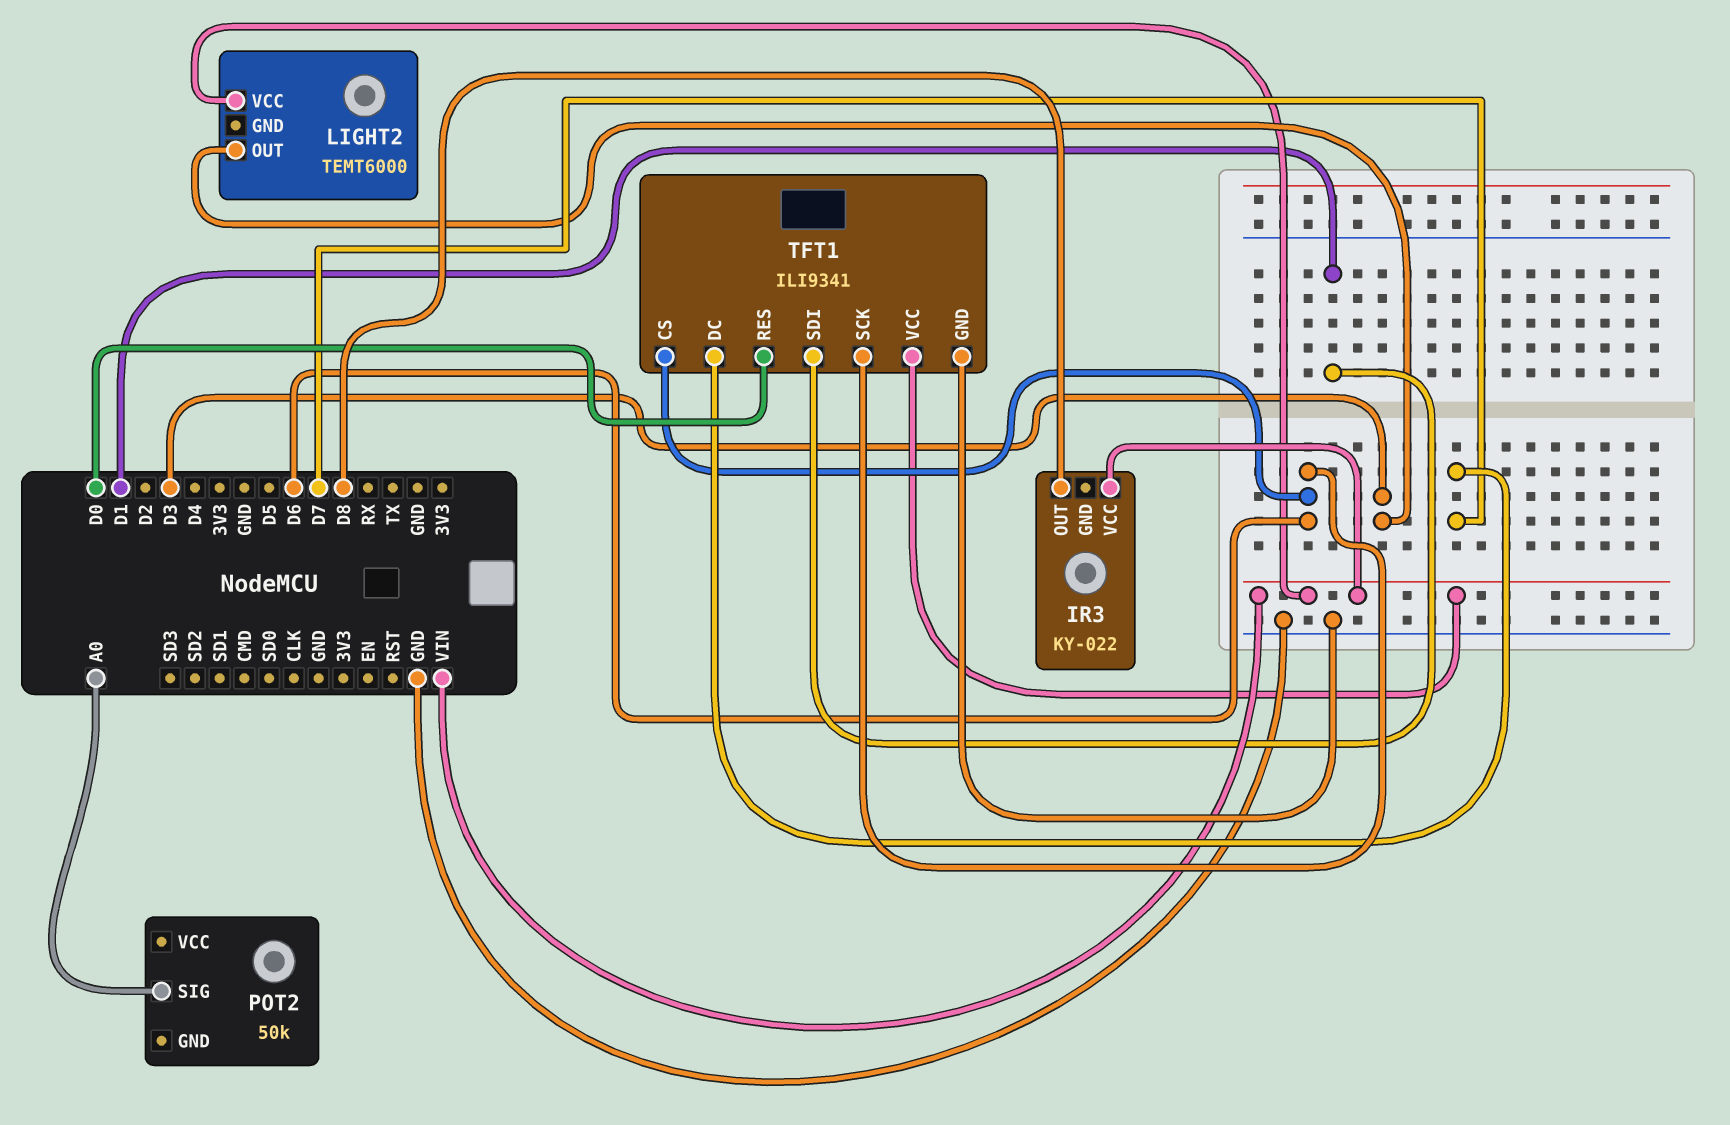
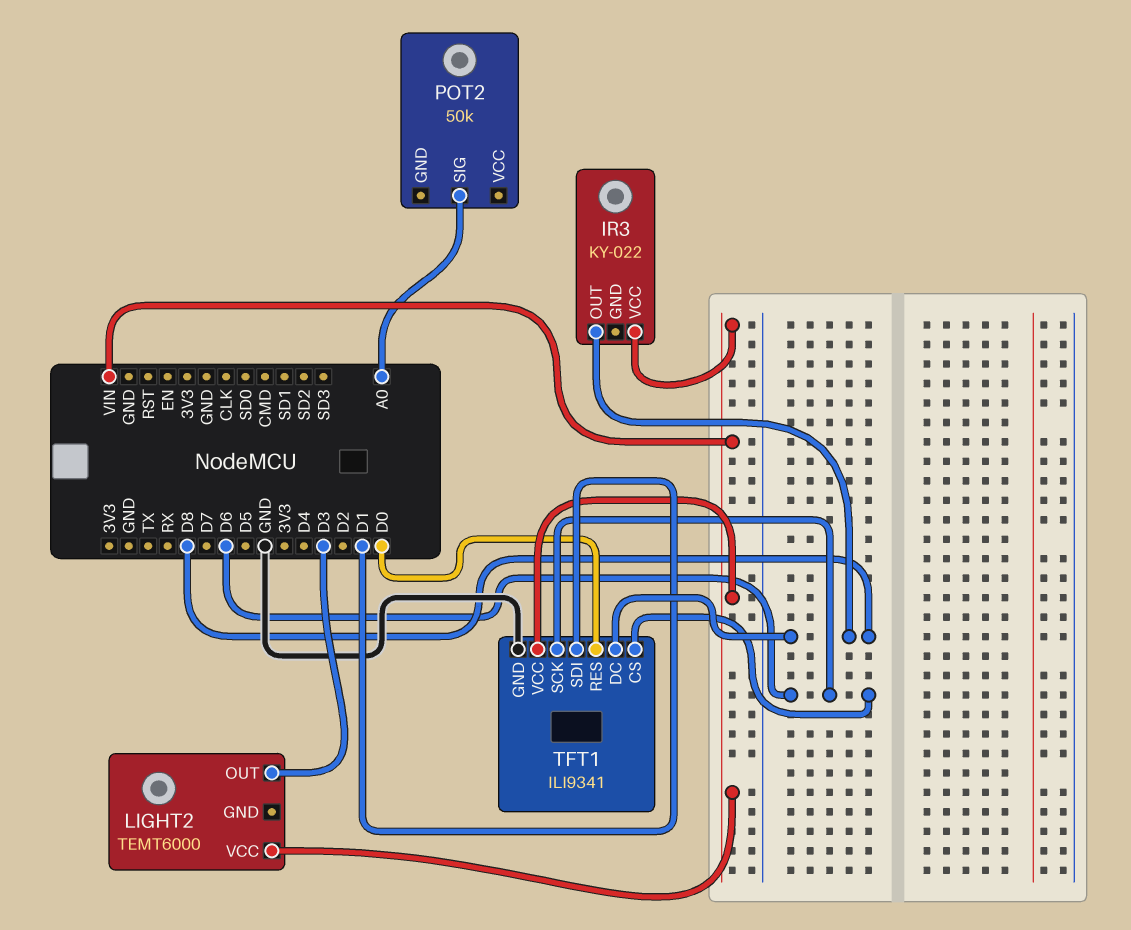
TFT1 pin DC: D7 -> D8

